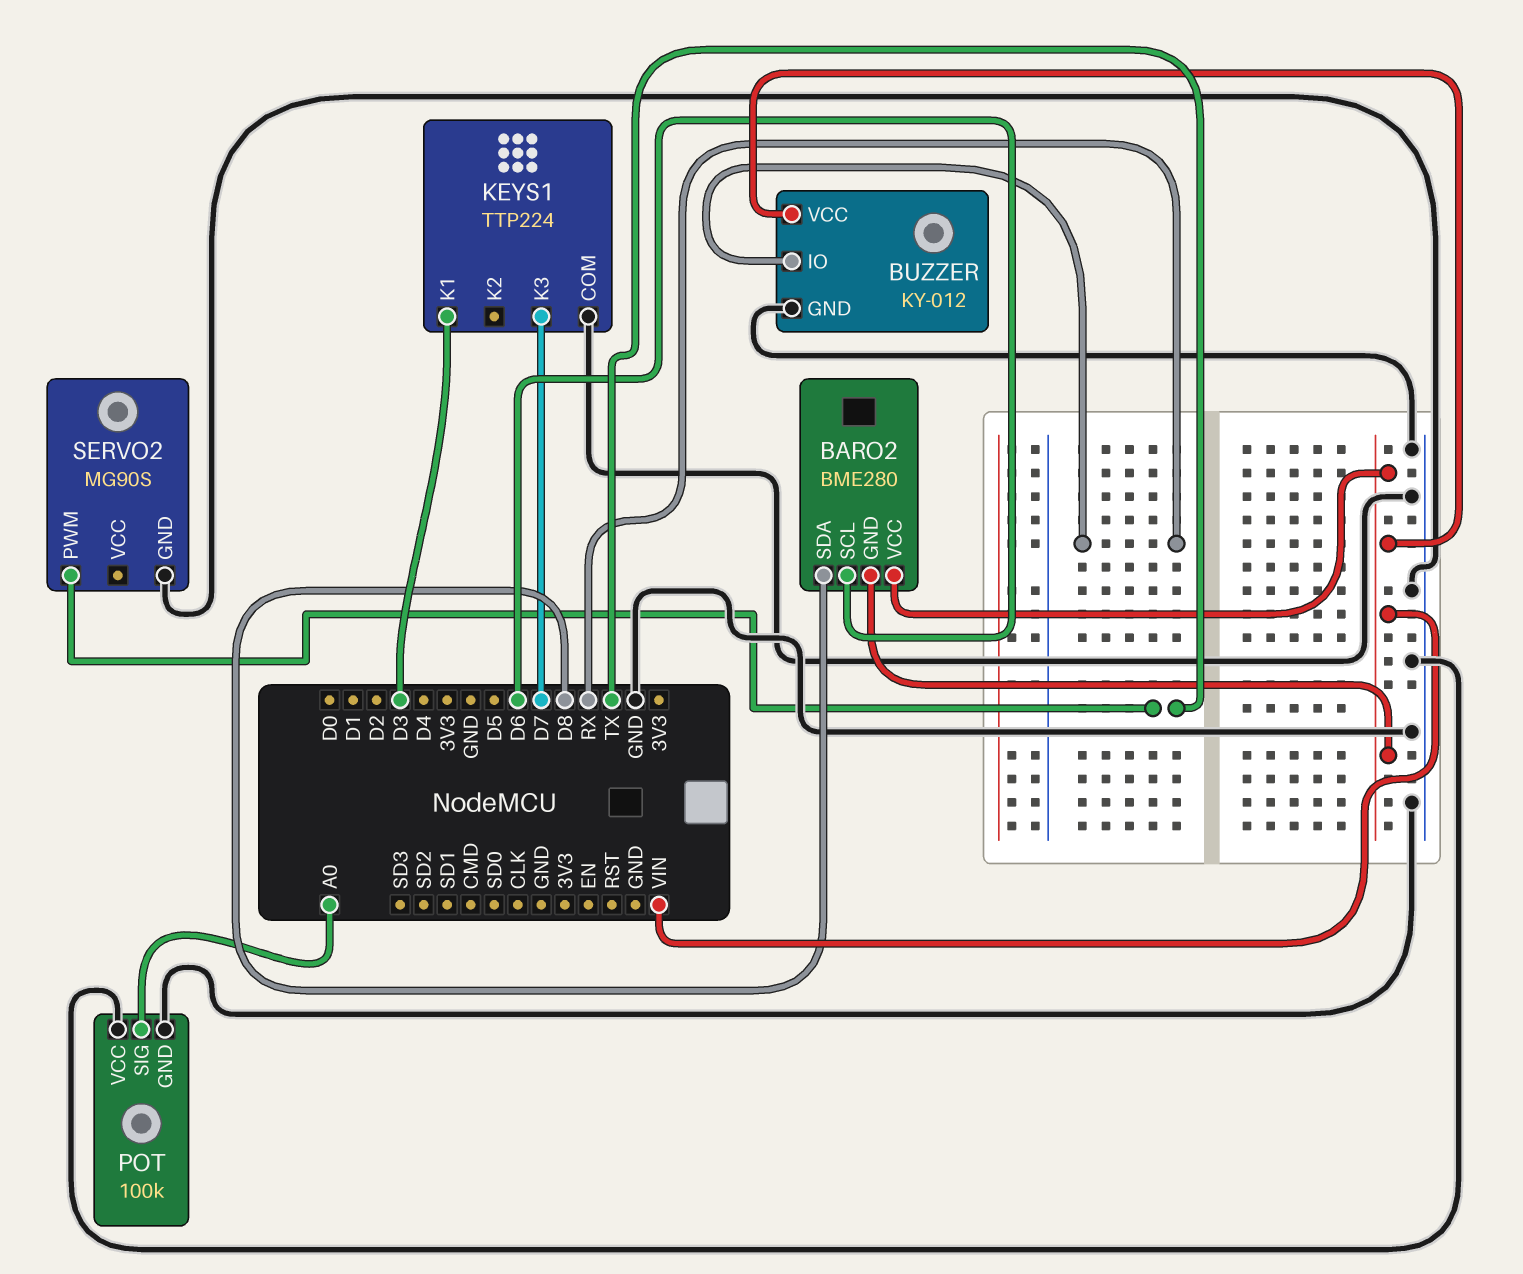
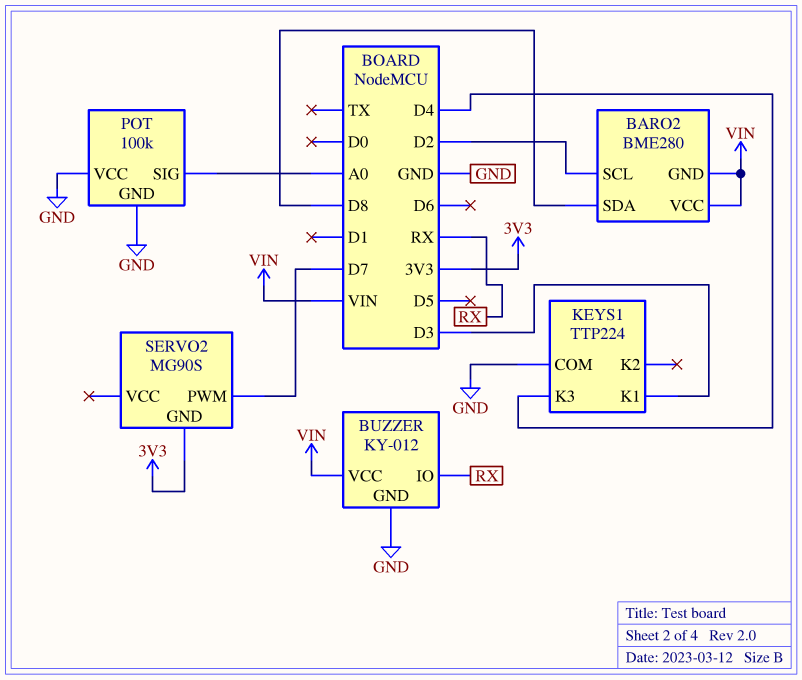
BARO2 pin SCL: D6 -> D2
KEYS1 pin K3: D7 -> D4
SERVO2 pin GND: GND -> 3V3
SERVO2 pin PWM: TX -> D7

